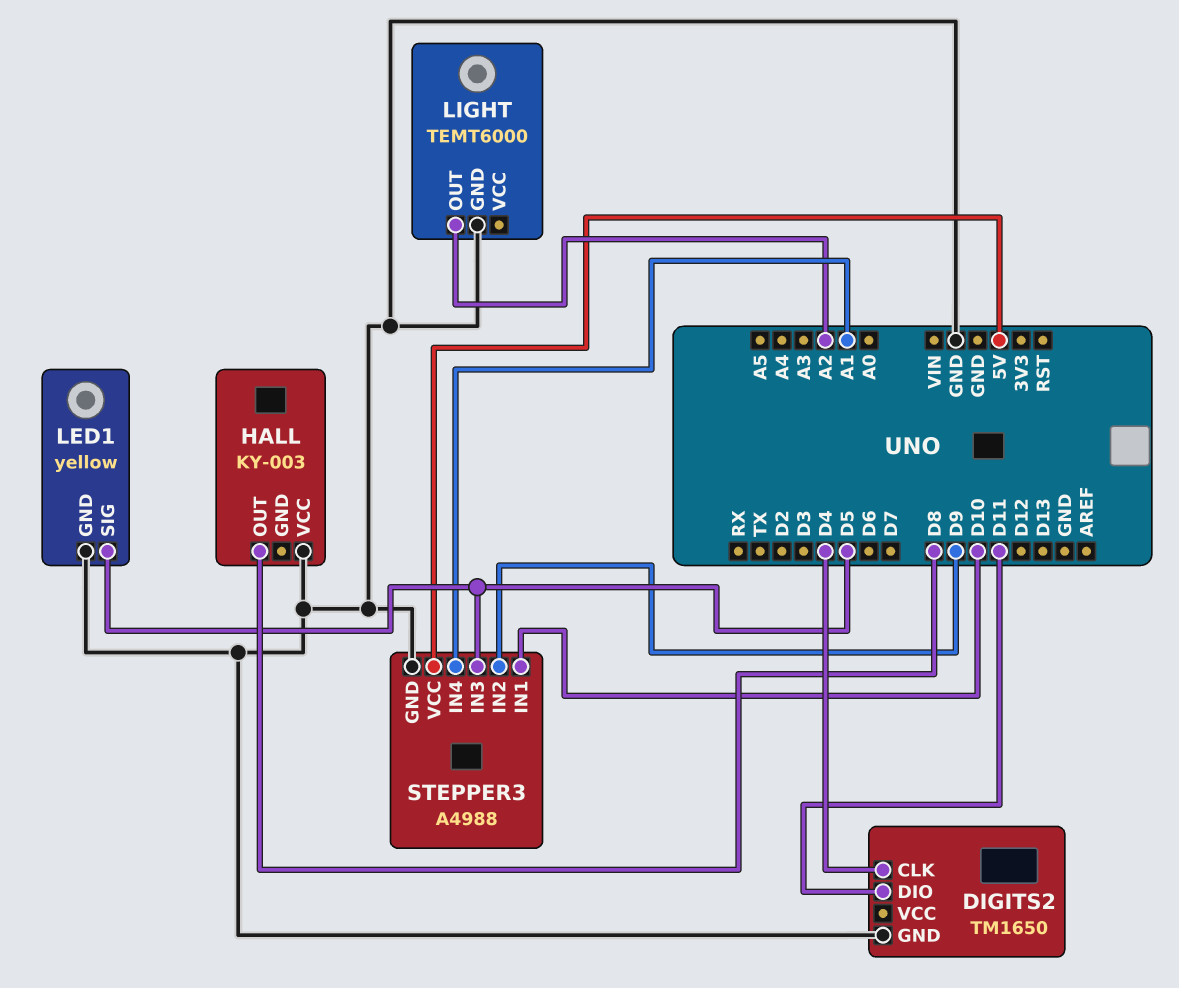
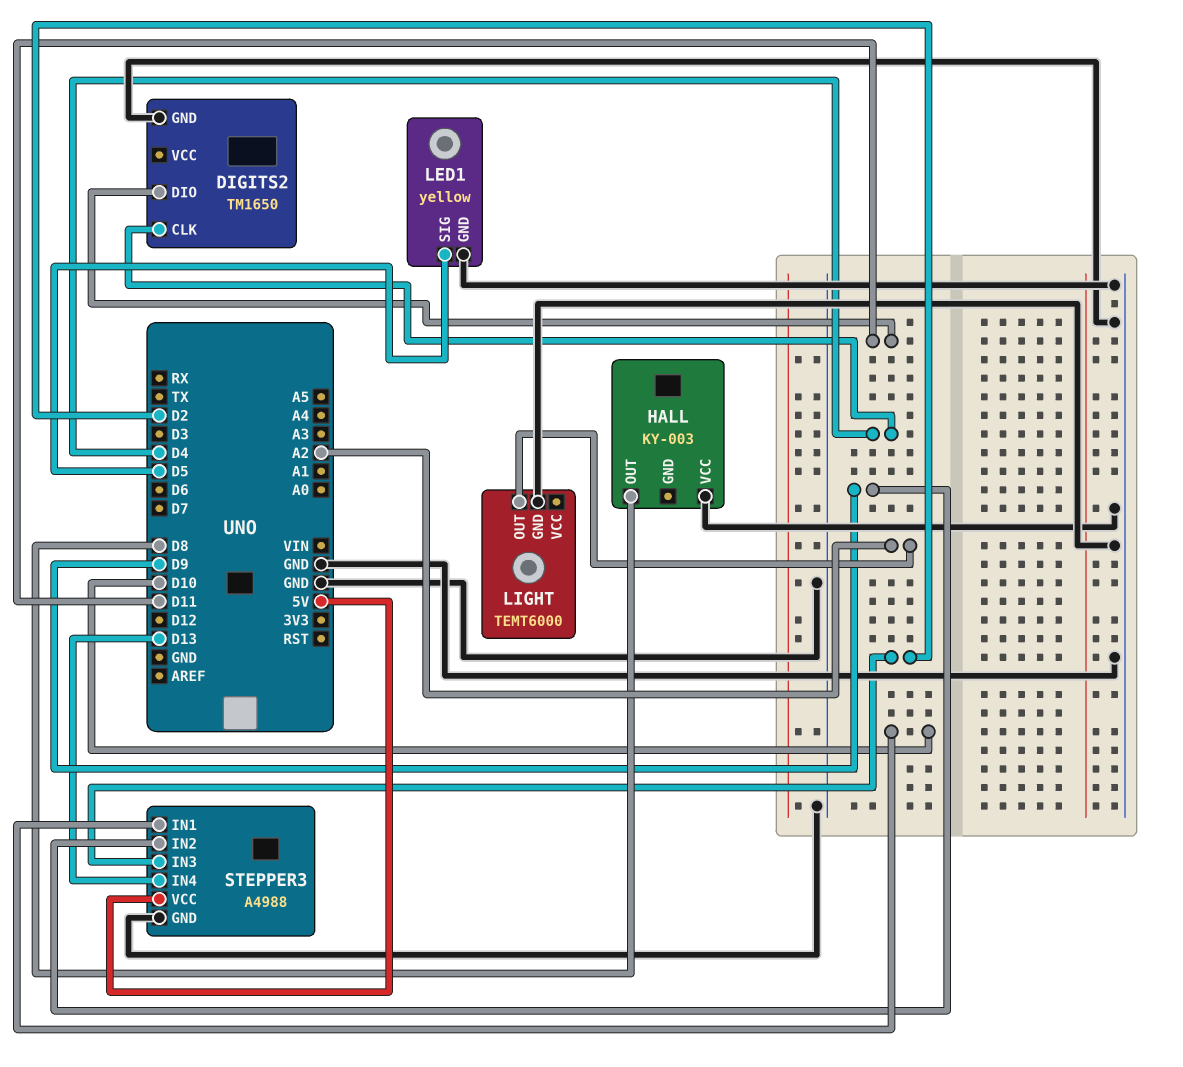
STEPPER3 pin IN3: D5 -> D2
STEPPER3 pin IN4: A1 -> D13

